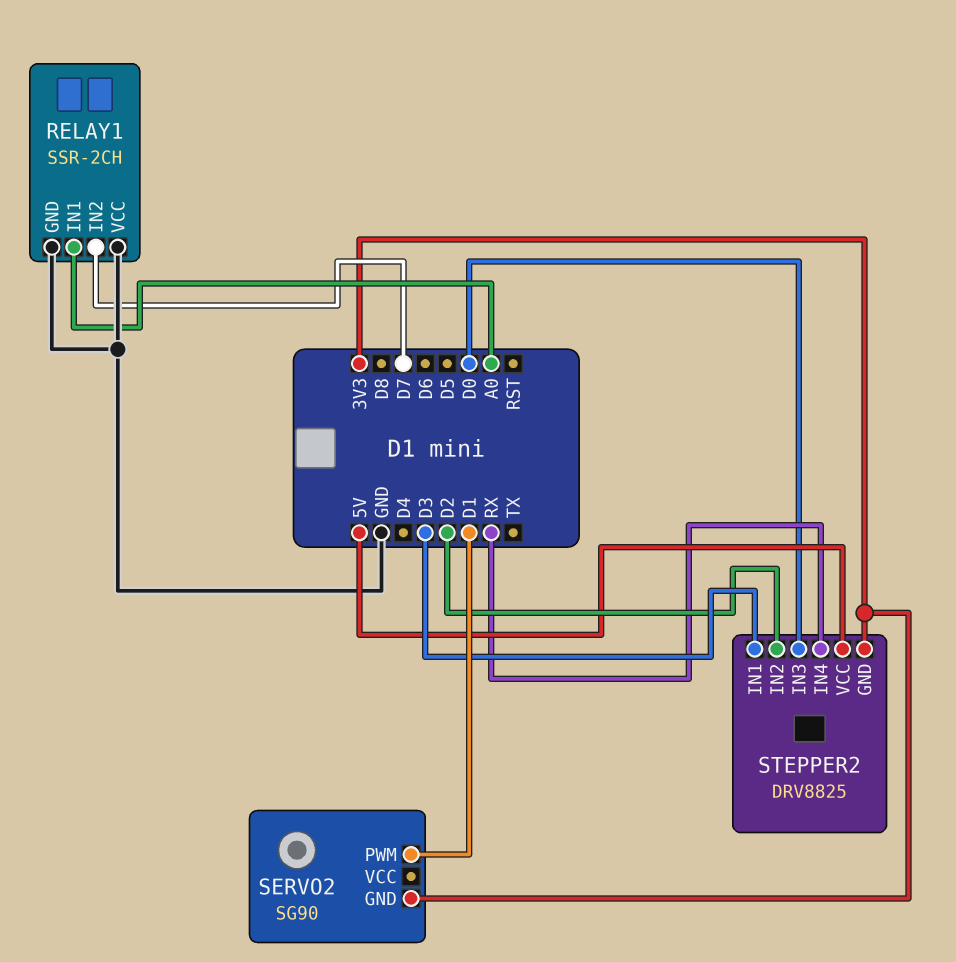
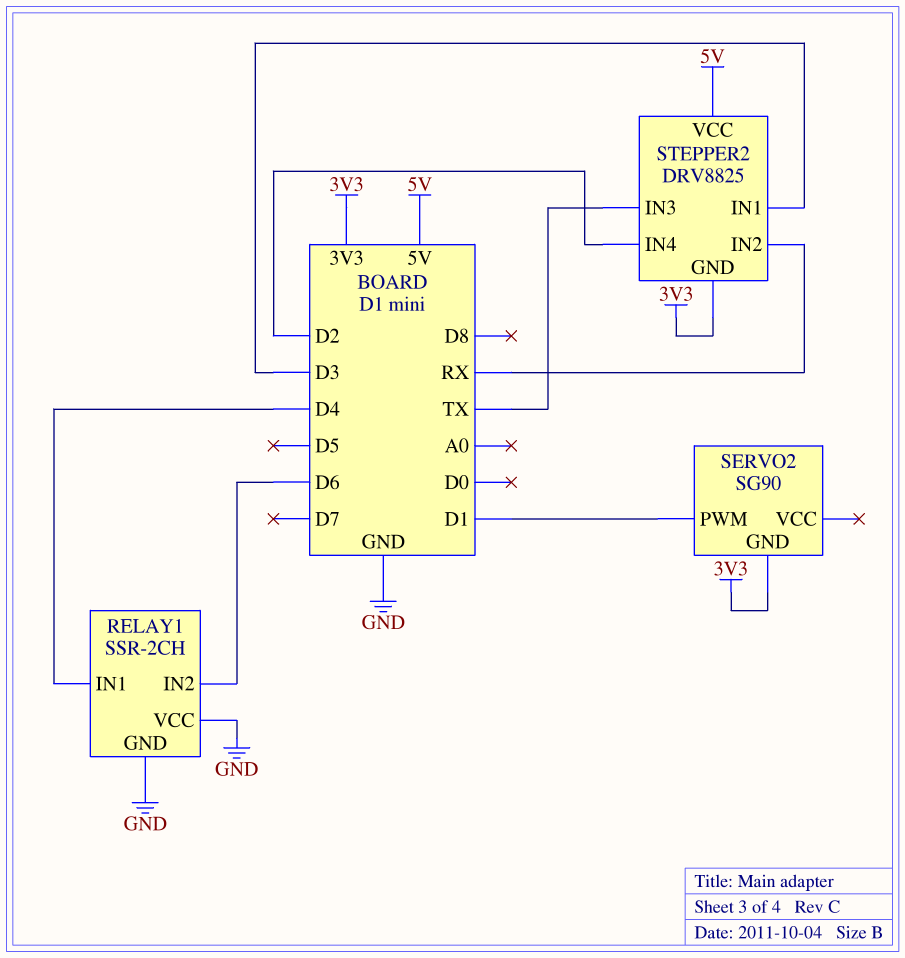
RELAY1 pin IN1: A0 -> D4
RELAY1 pin IN2: D7 -> D6
STEPPER2 pin IN2: D2 -> RX
STEPPER2 pin IN3: D0 -> TX
STEPPER2 pin IN4: RX -> D2

